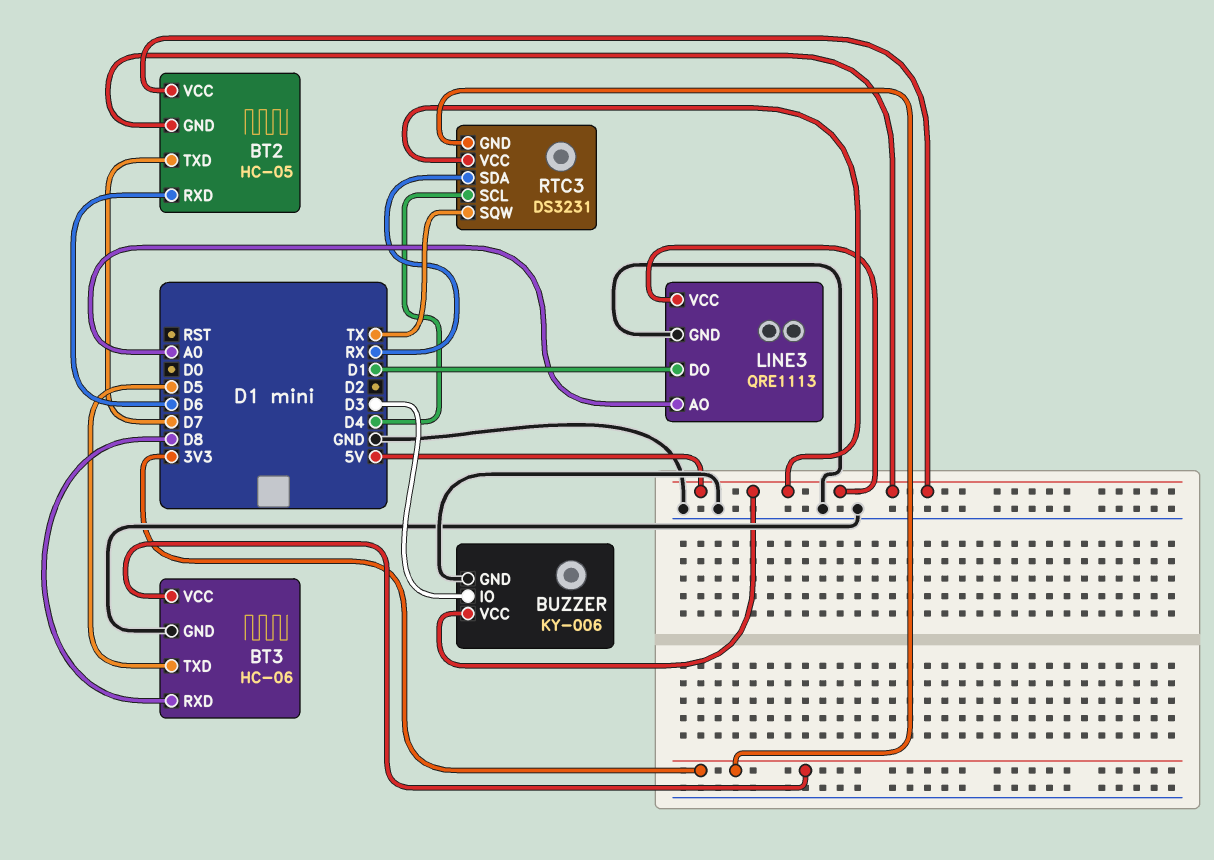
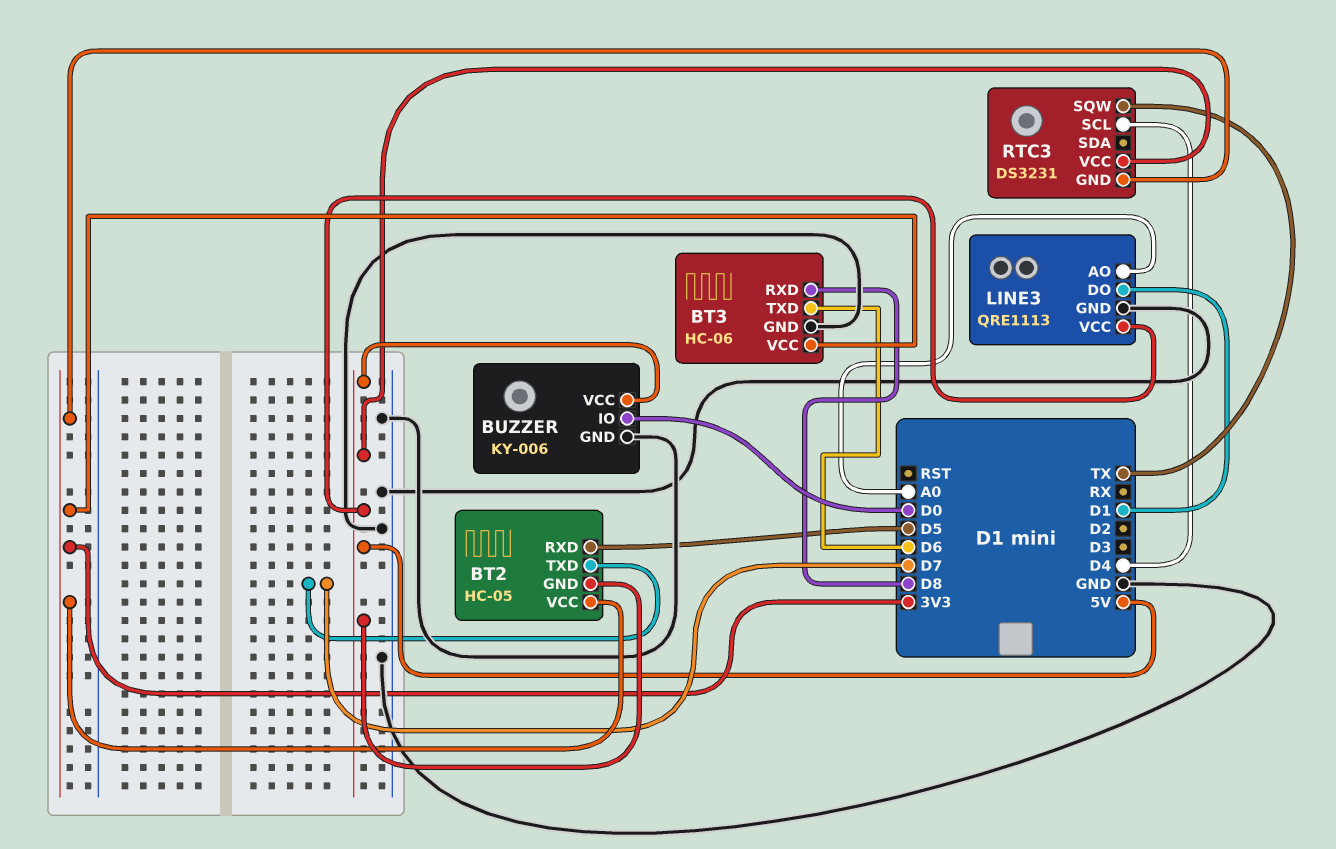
BT2 pin RXD: D6 -> D5
BT2 pin VCC: 5V -> 3V3
BT3 pin TXD: D5 -> D6
BUZZER pin IO: D3 -> D0
RTC3 pin SDA: RX -> none

